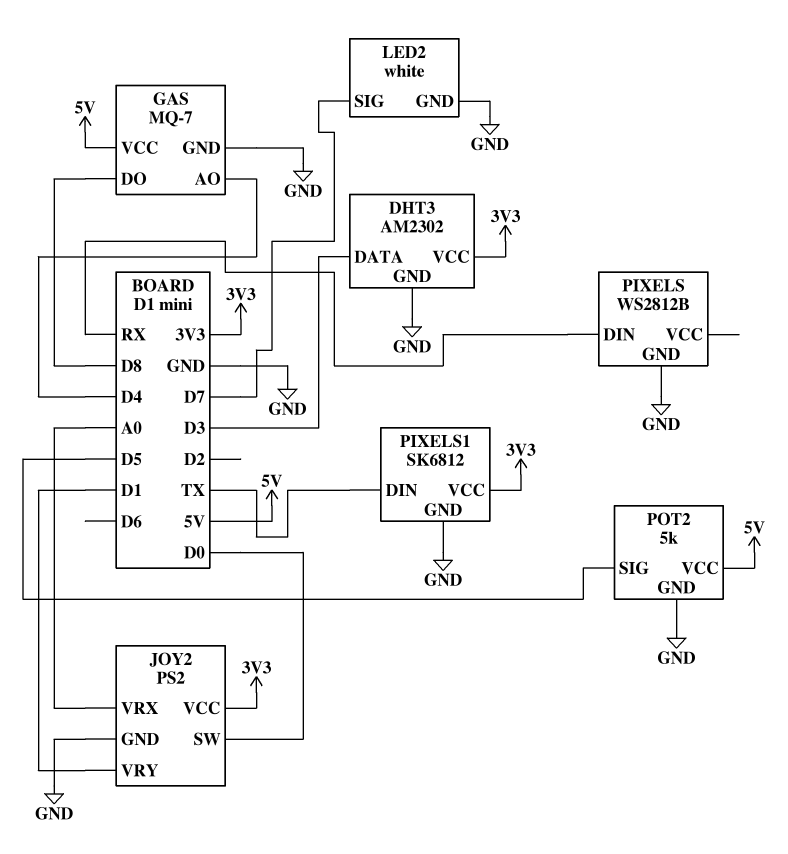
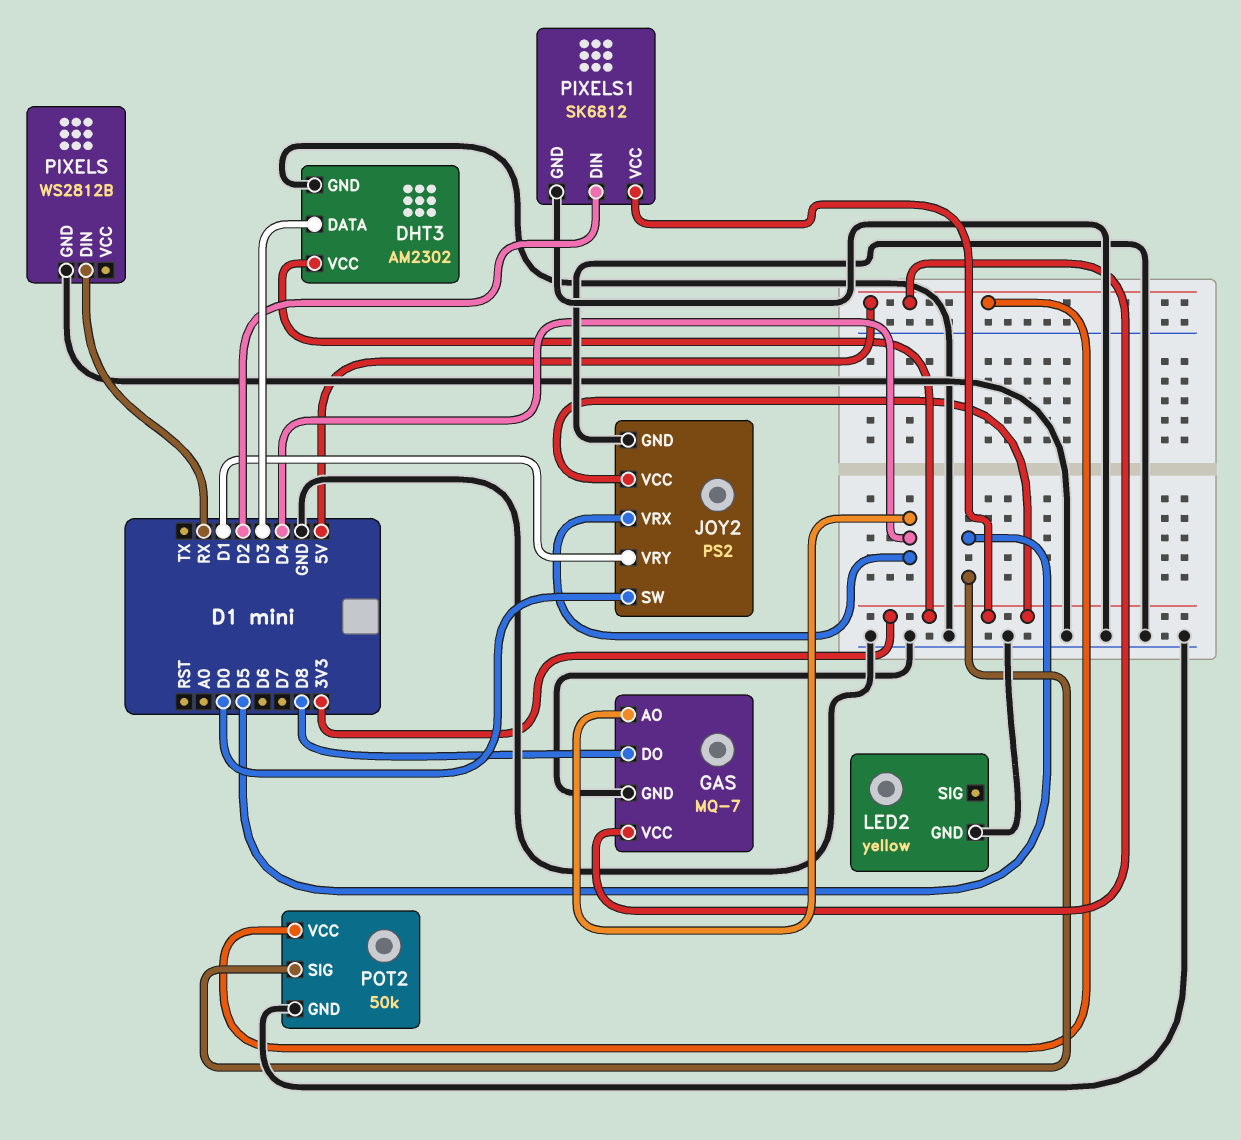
JOY2 pin VRX: A0 -> D4
LED2: white -> yellow
LED2 pin SIG: D7 -> none
PIXELS1 pin DIN: TX -> D2
POT2: 5k -> 50k

